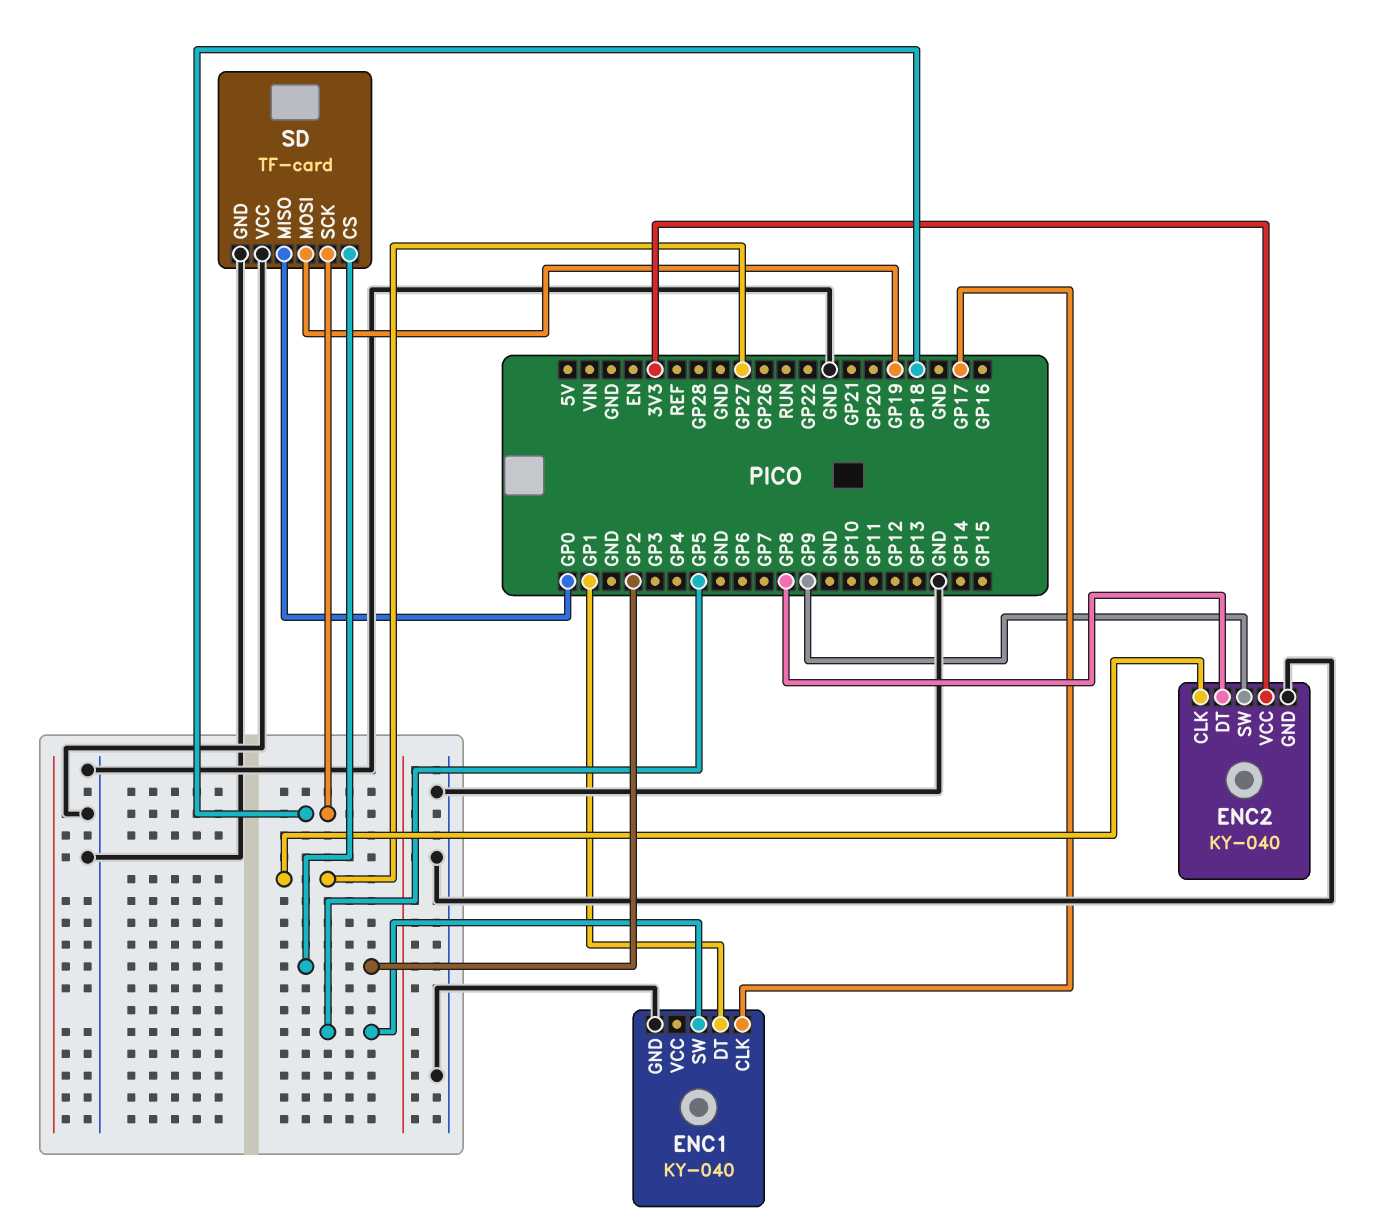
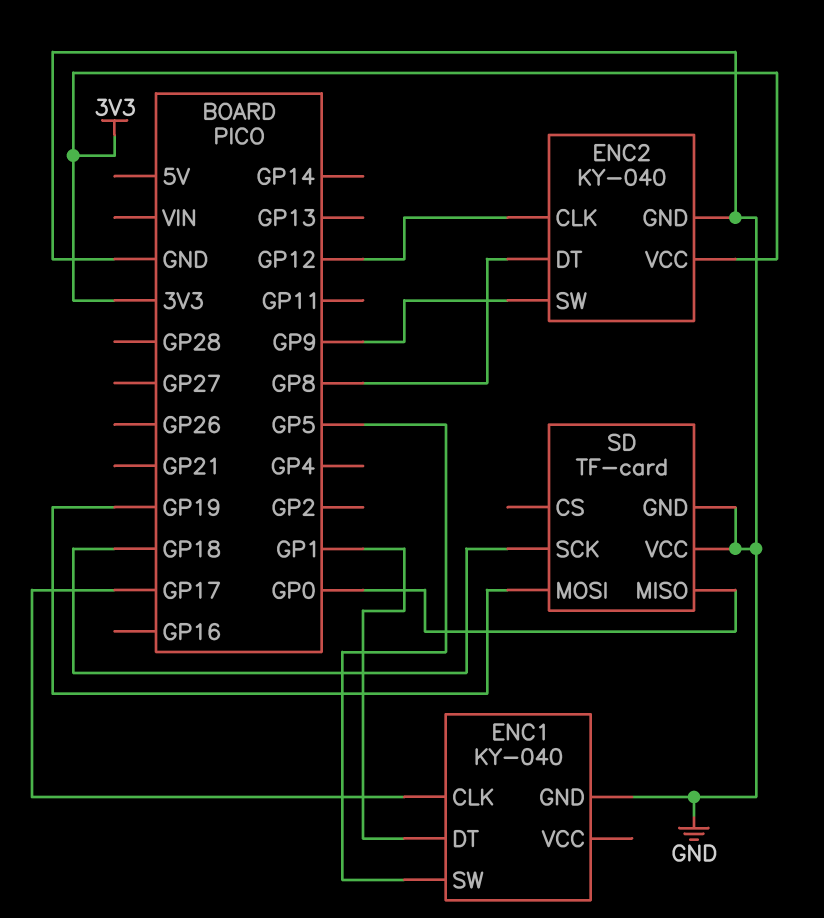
ENC2 pin CLK: GP27 -> GP12
SD pin CS: GP2 -> none

